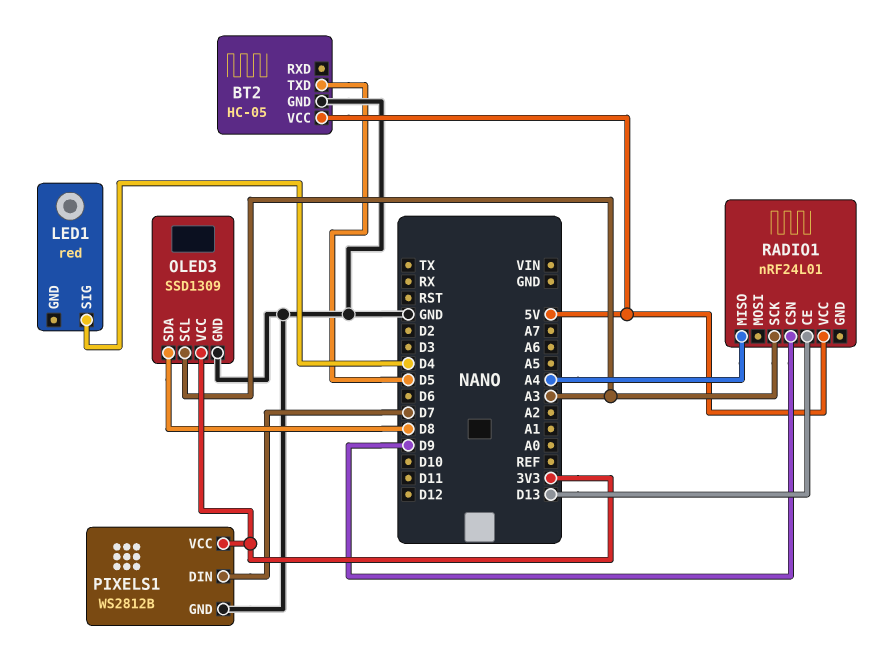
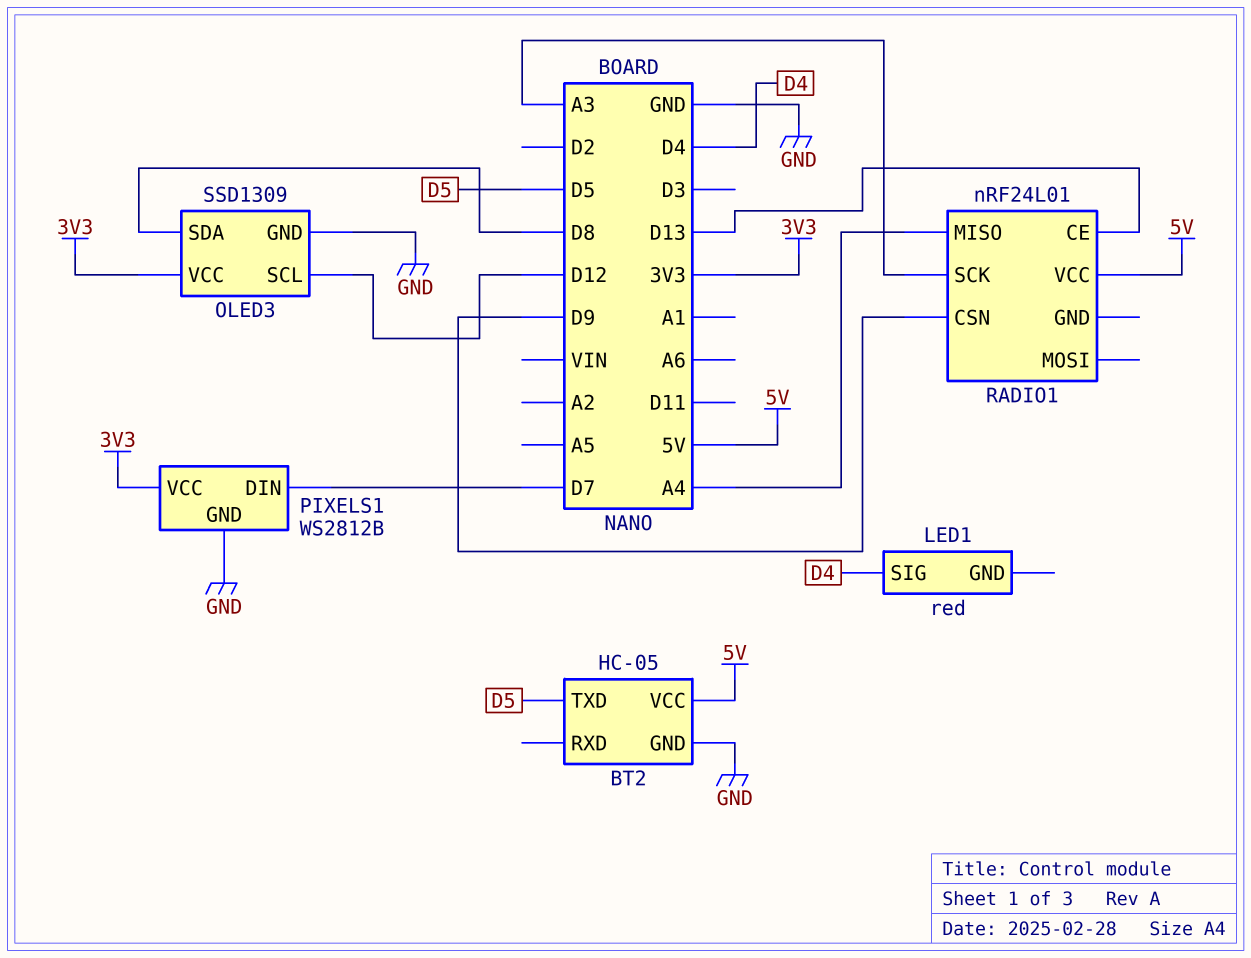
OLED3 pin SCL: A3 -> D12

